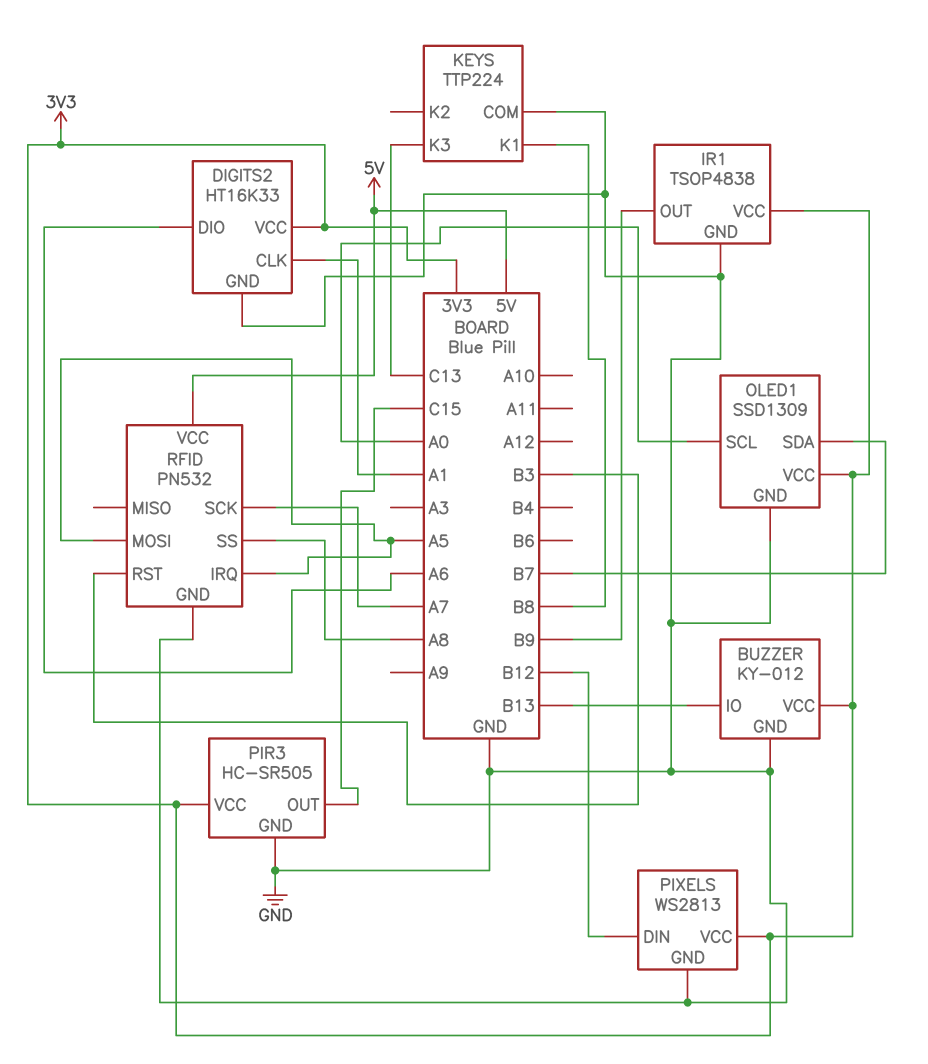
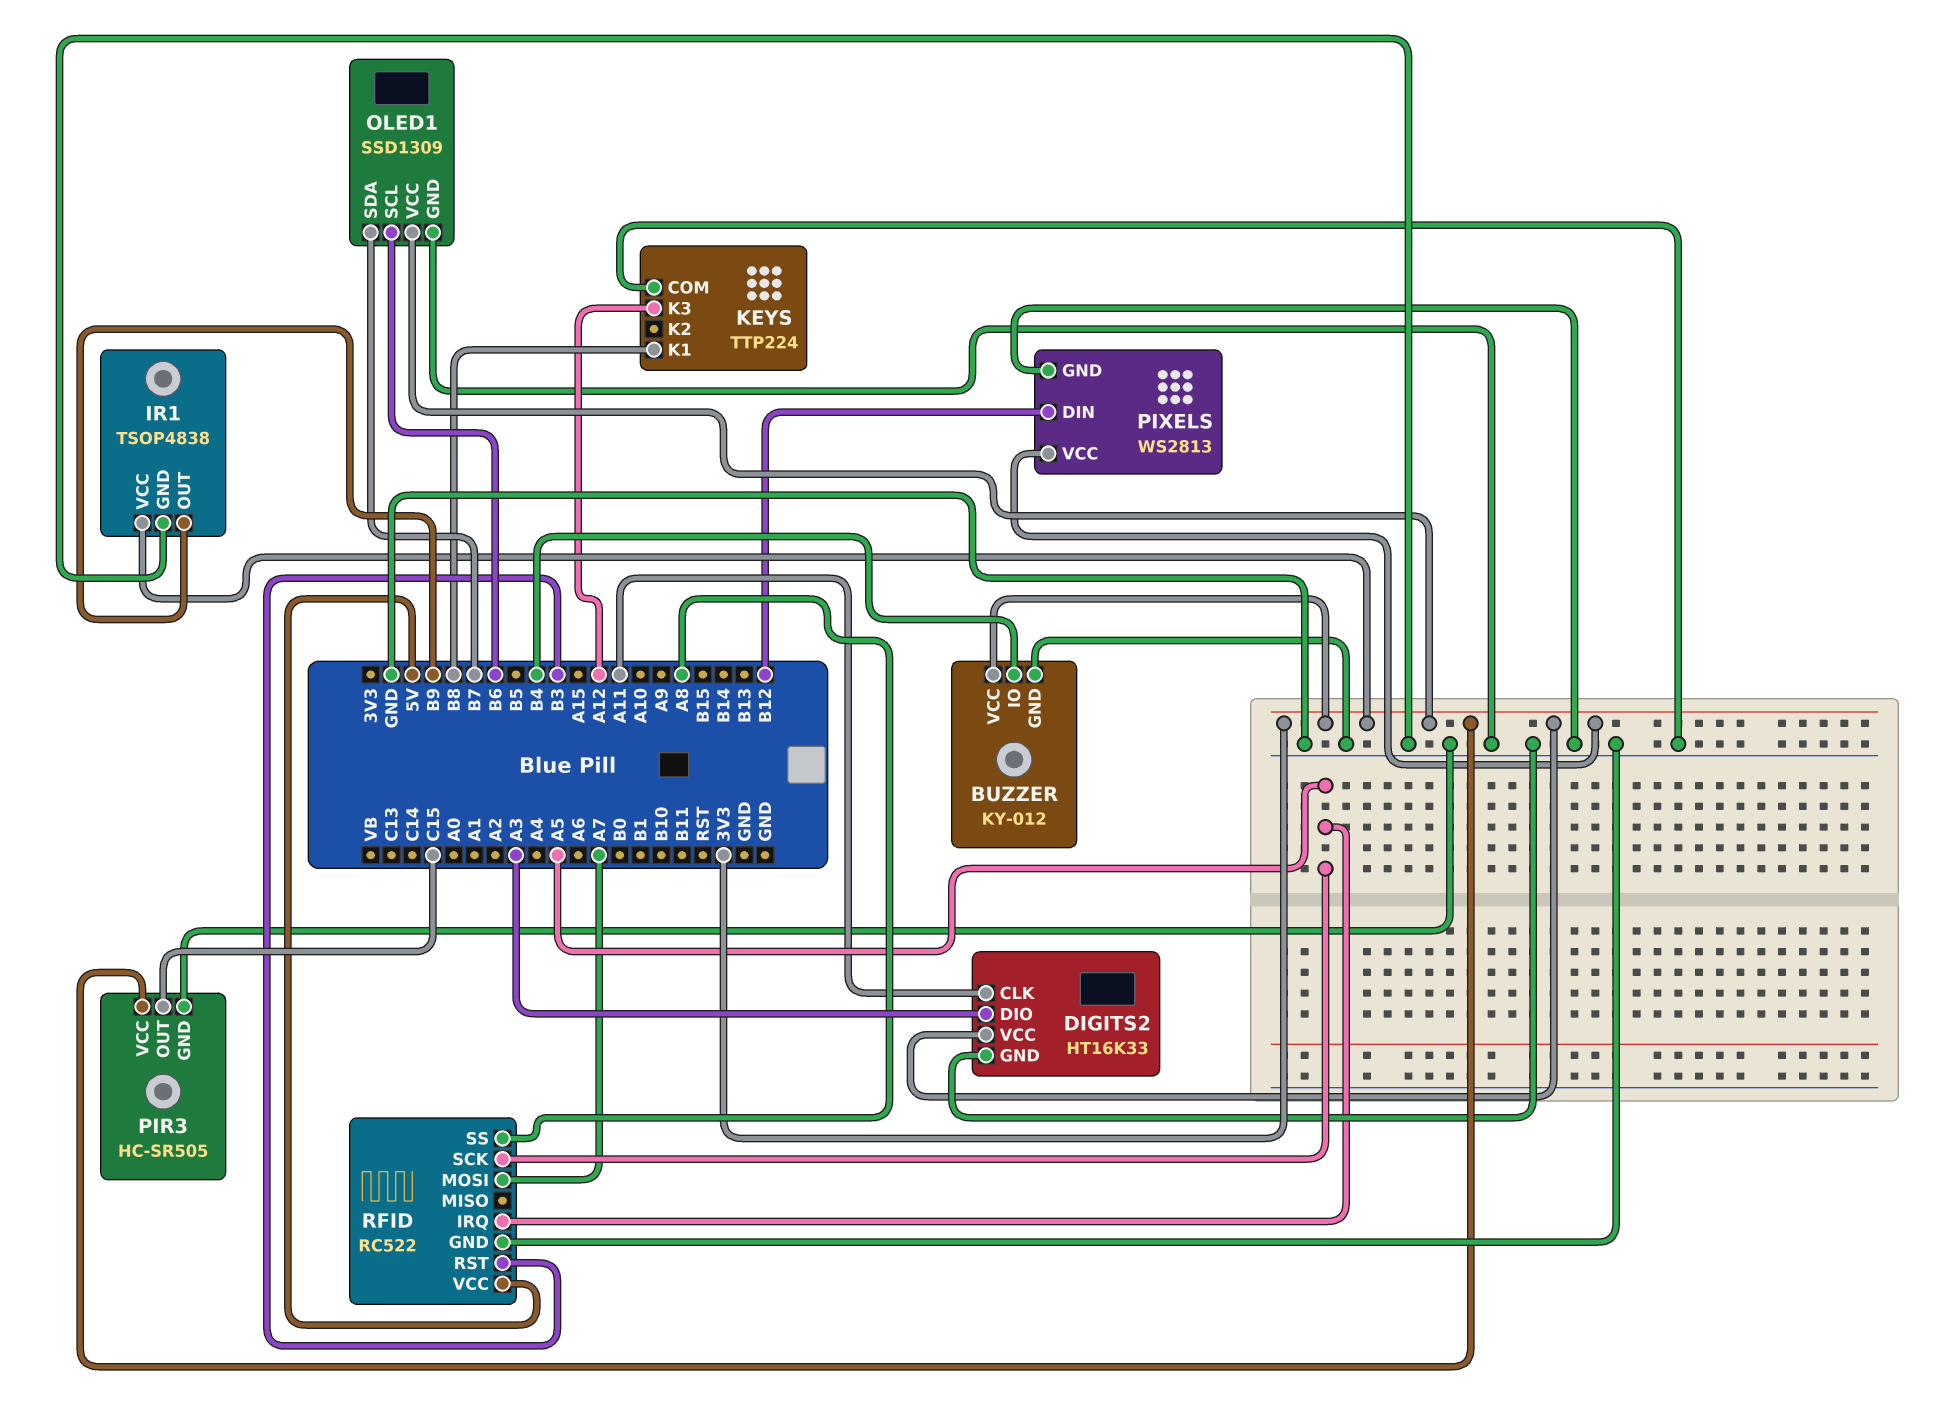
BUZZER pin IO: B13 -> B4
DIGITS2 pin CLK: A1 -> A11
DIGITS2 pin DIO: A6 -> A3
KEYS pin K3: C13 -> A12
OLED1 pin SCL: A0 -> B6
RFID: PN532 -> RC522
RFID pin MOSI: A5 -> A7
RFID pin SCK: A7 -> A5

